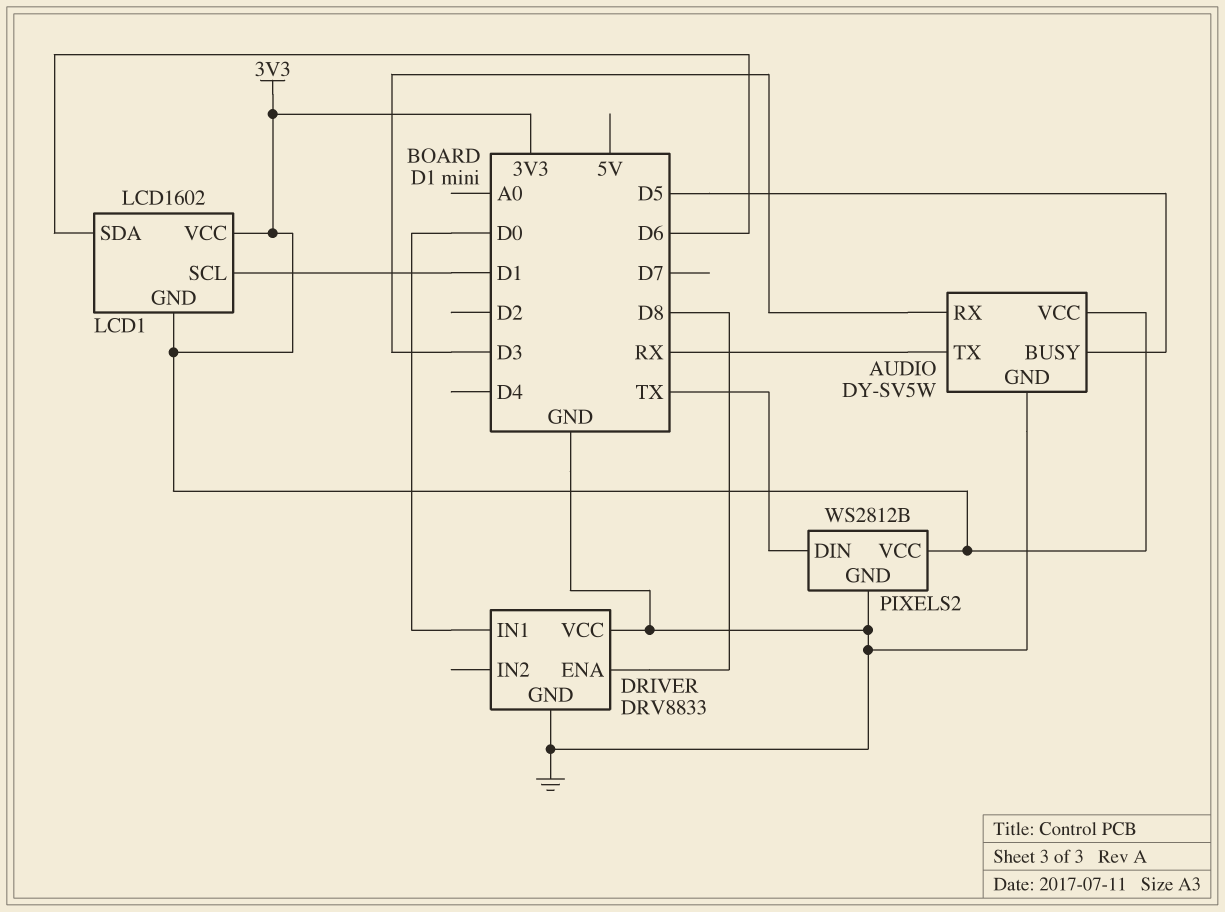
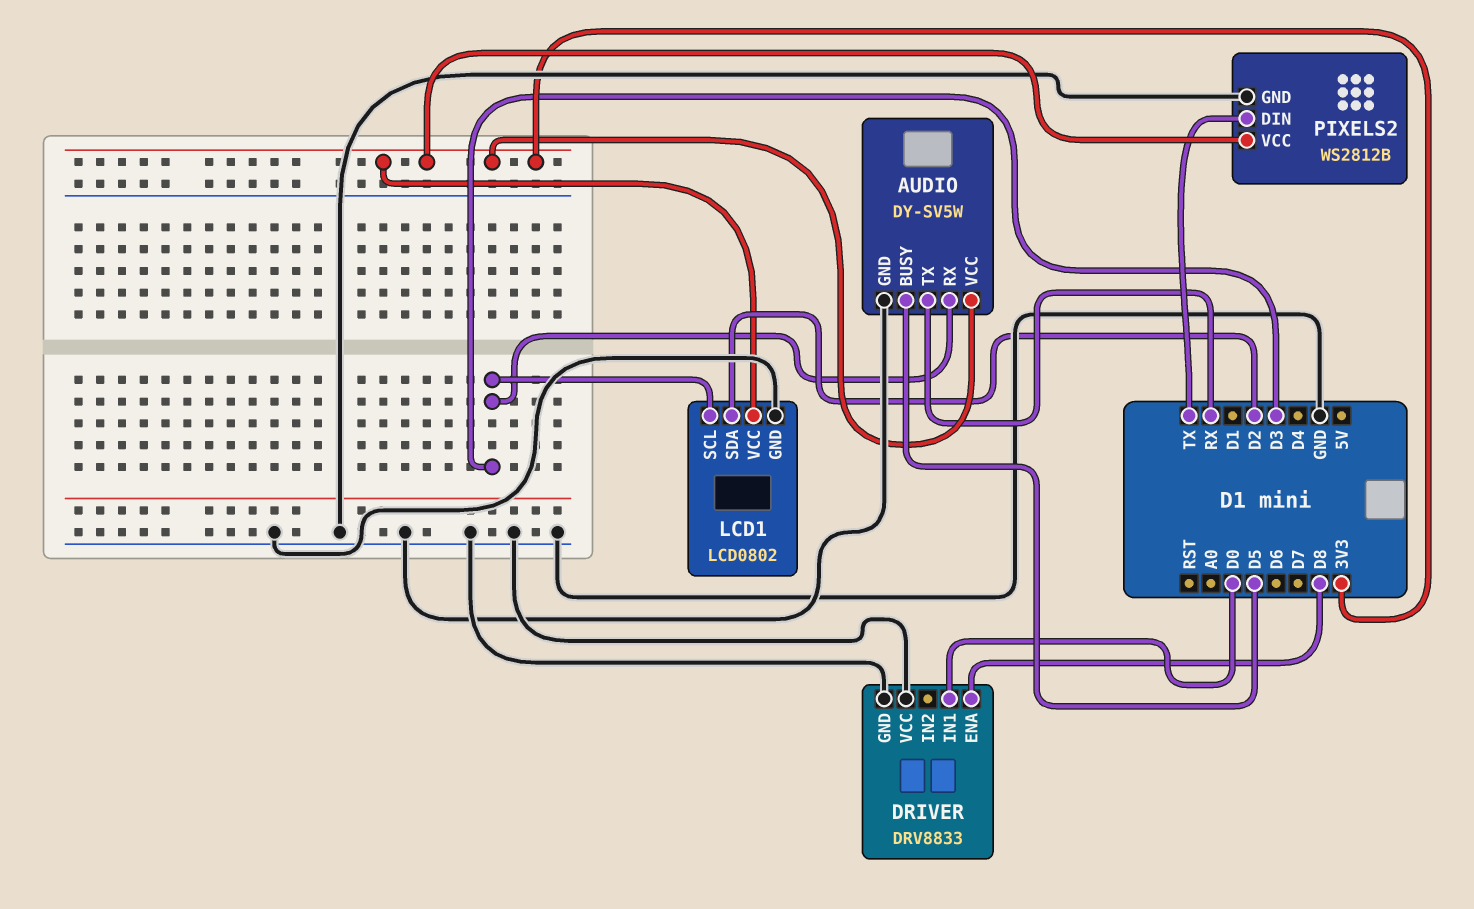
LCD1: LCD1602 -> LCD0802
LCD1 pin GND: 3V3 -> GND
LCD1 pin SCL: D1 -> D3
LCD1 pin SDA: D6 -> D2

